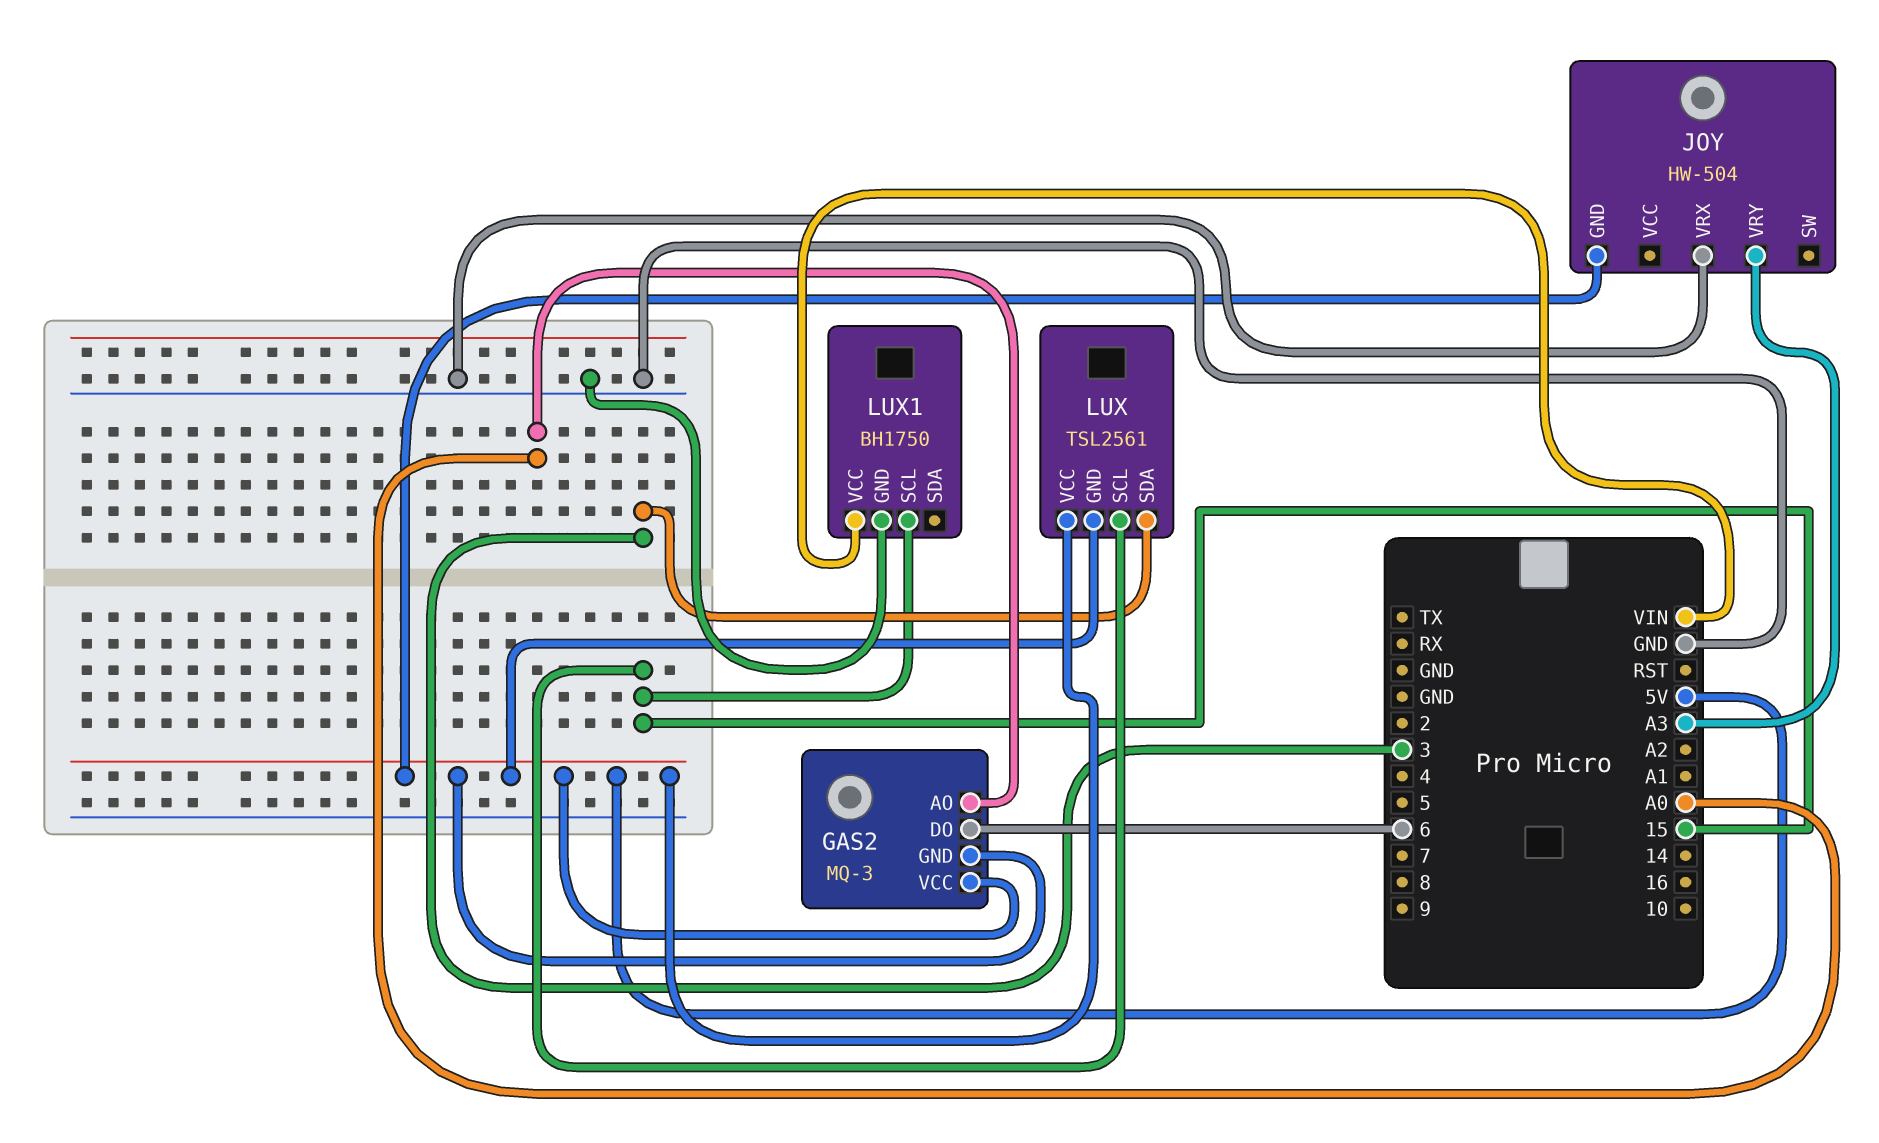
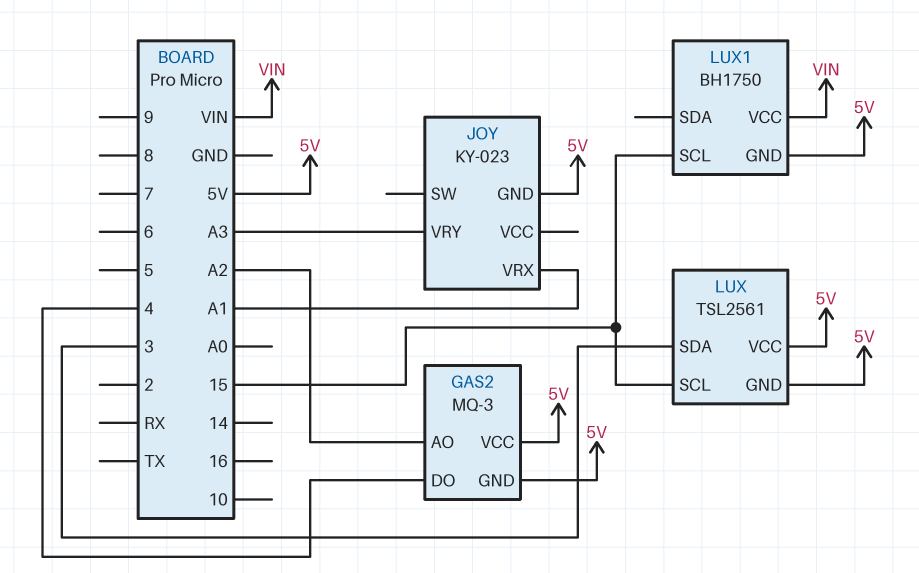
GAS2 pin AO: A0 -> A2
GAS2 pin DO: 6 -> 4
JOY: HW-504 -> KY-023
JOY pin VRX: GND -> A1
LUX1 pin GND: GND -> 5V

